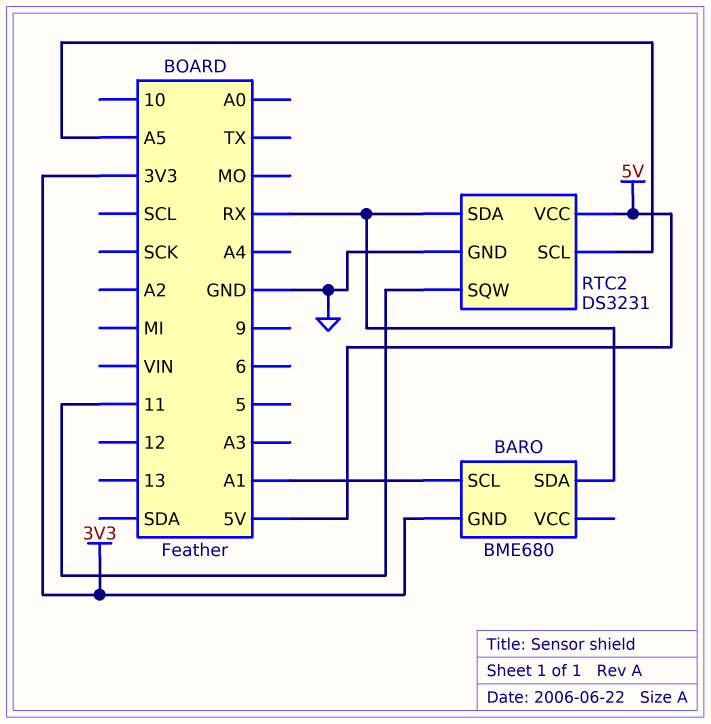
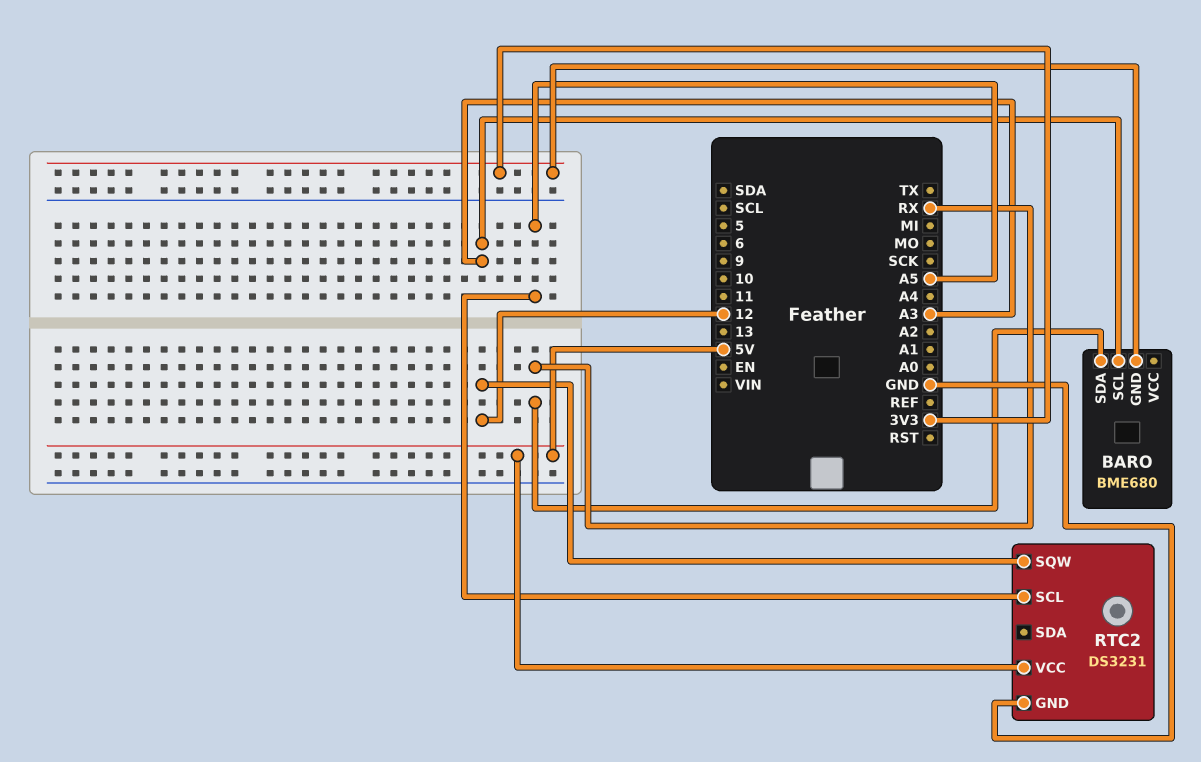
BARO pin SCL: A1 -> A3
RTC2 pin SDA: RX -> none
RTC2 pin SQW: 11 -> 12

